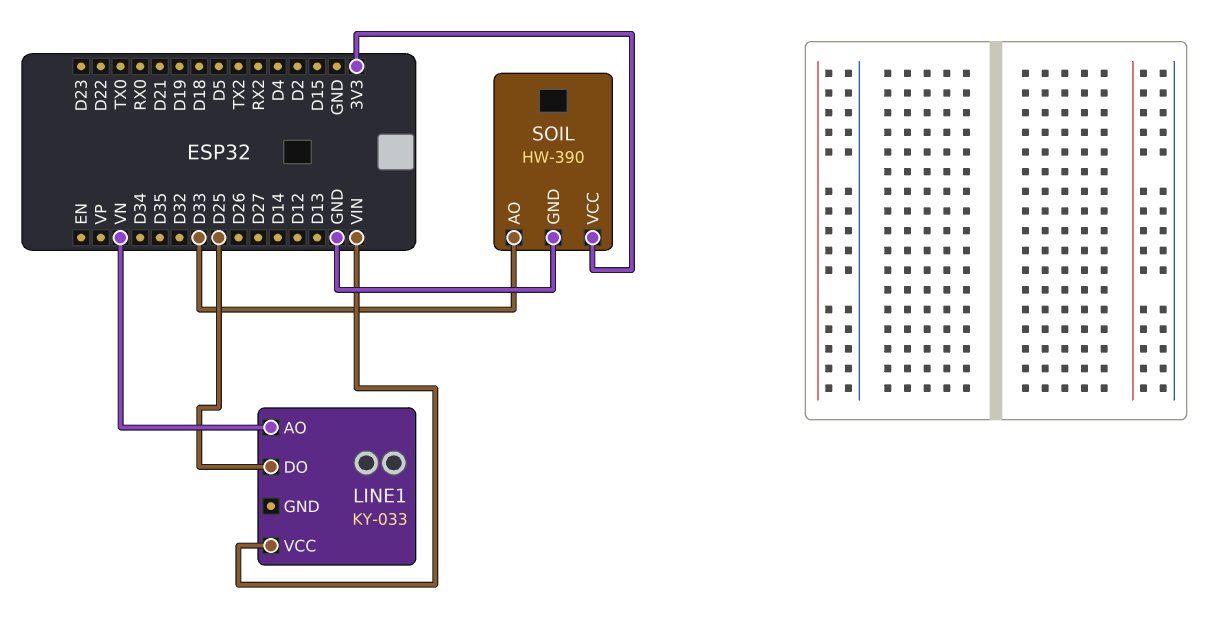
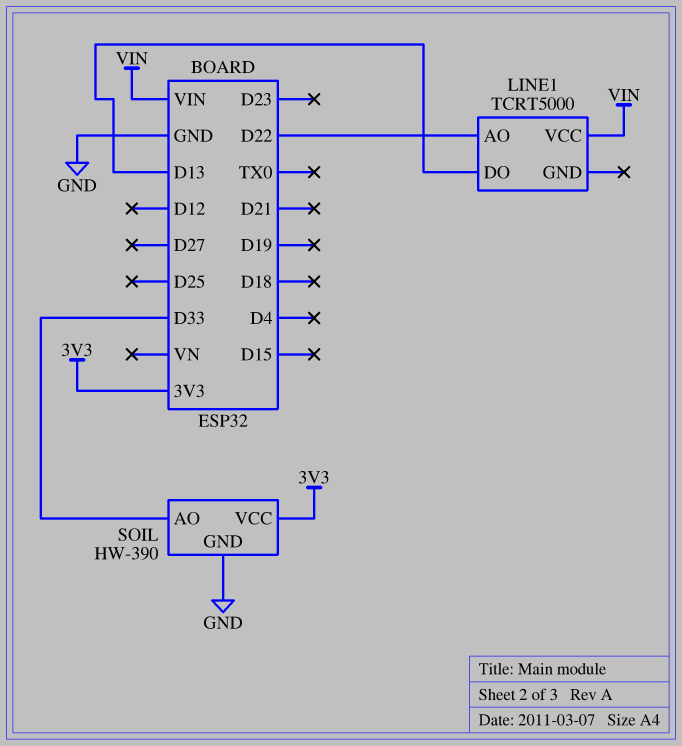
LINE1: KY-033 -> TCRT5000
LINE1 pin AO: VN -> D22
LINE1 pin DO: D25 -> D13

